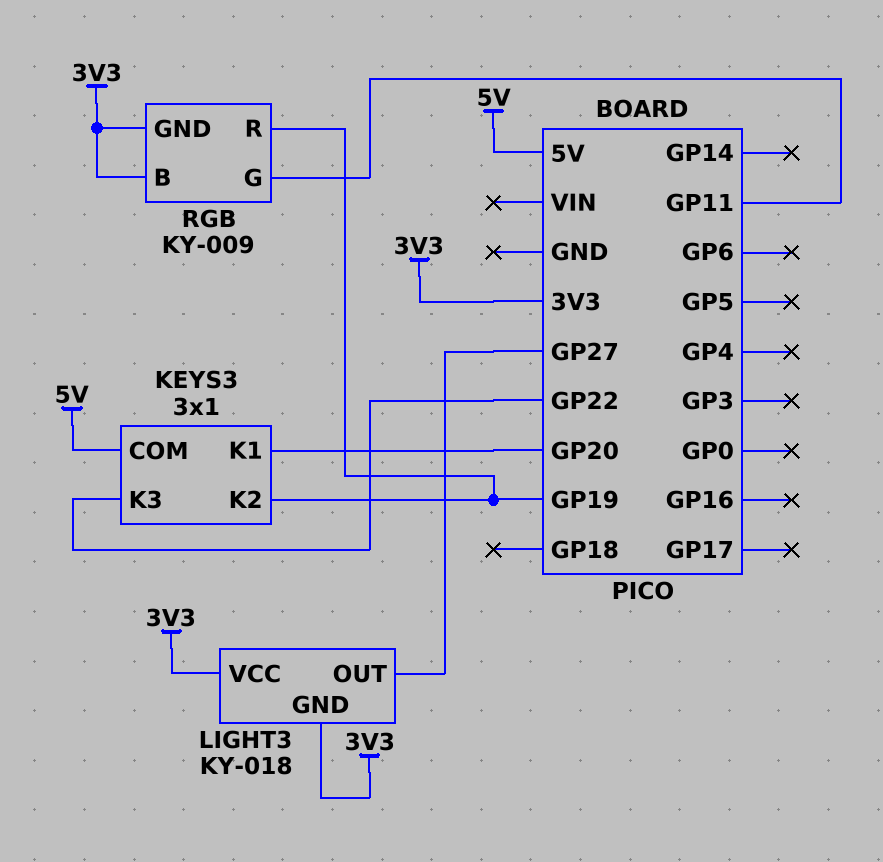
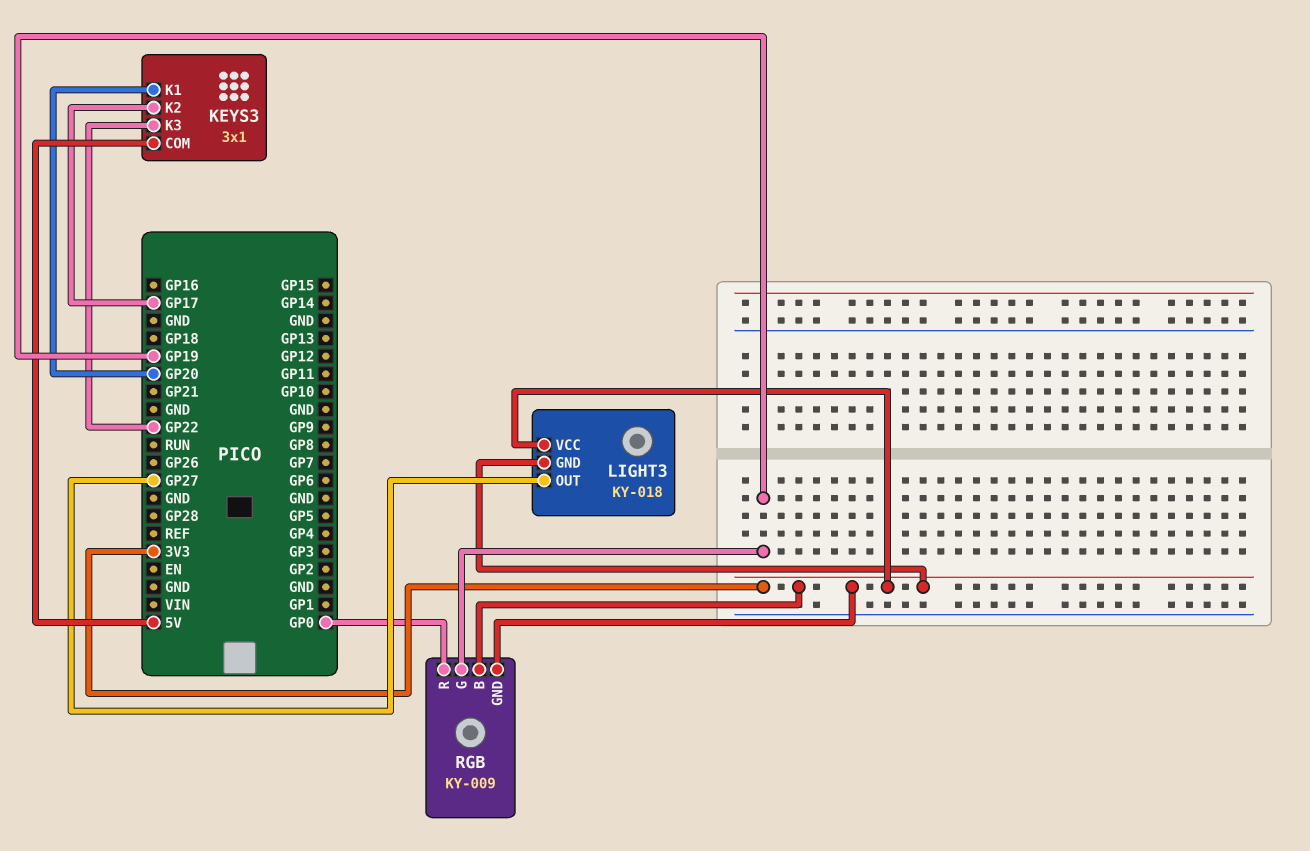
KEYS3 pin K2: GP19 -> GP17
RGB pin G: GP11 -> GP19
RGB pin R: GP19 -> GP0

